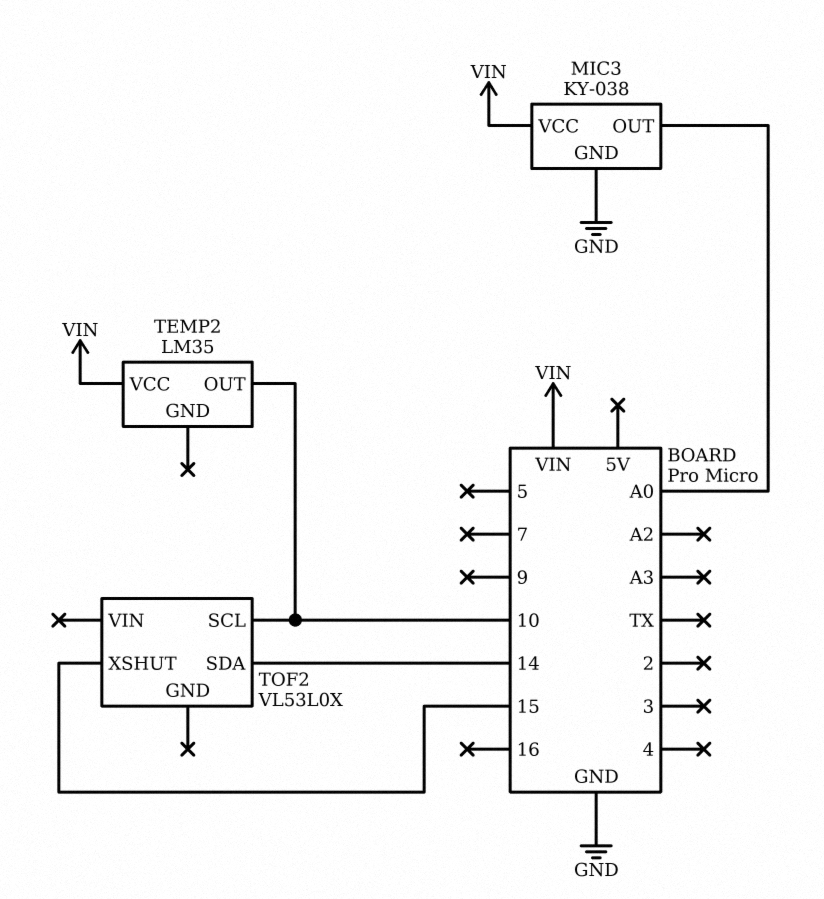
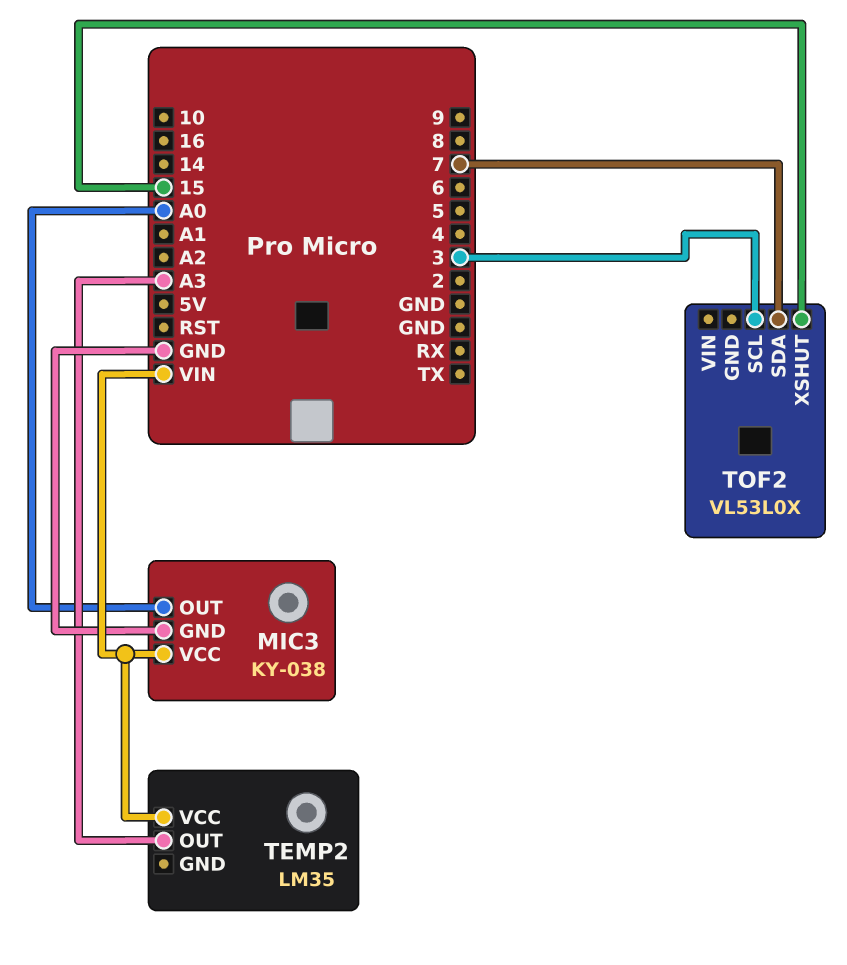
TEMP2 pin OUT: 10 -> A3
TOF2 pin SCL: 10 -> 3
TOF2 pin SDA: 14 -> 7

